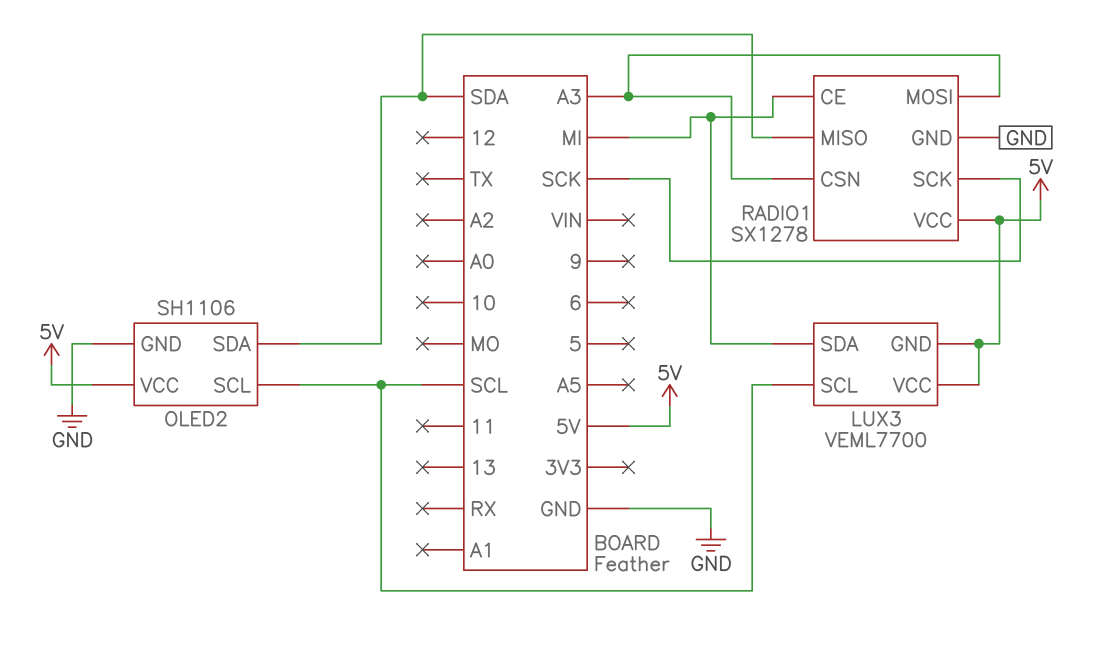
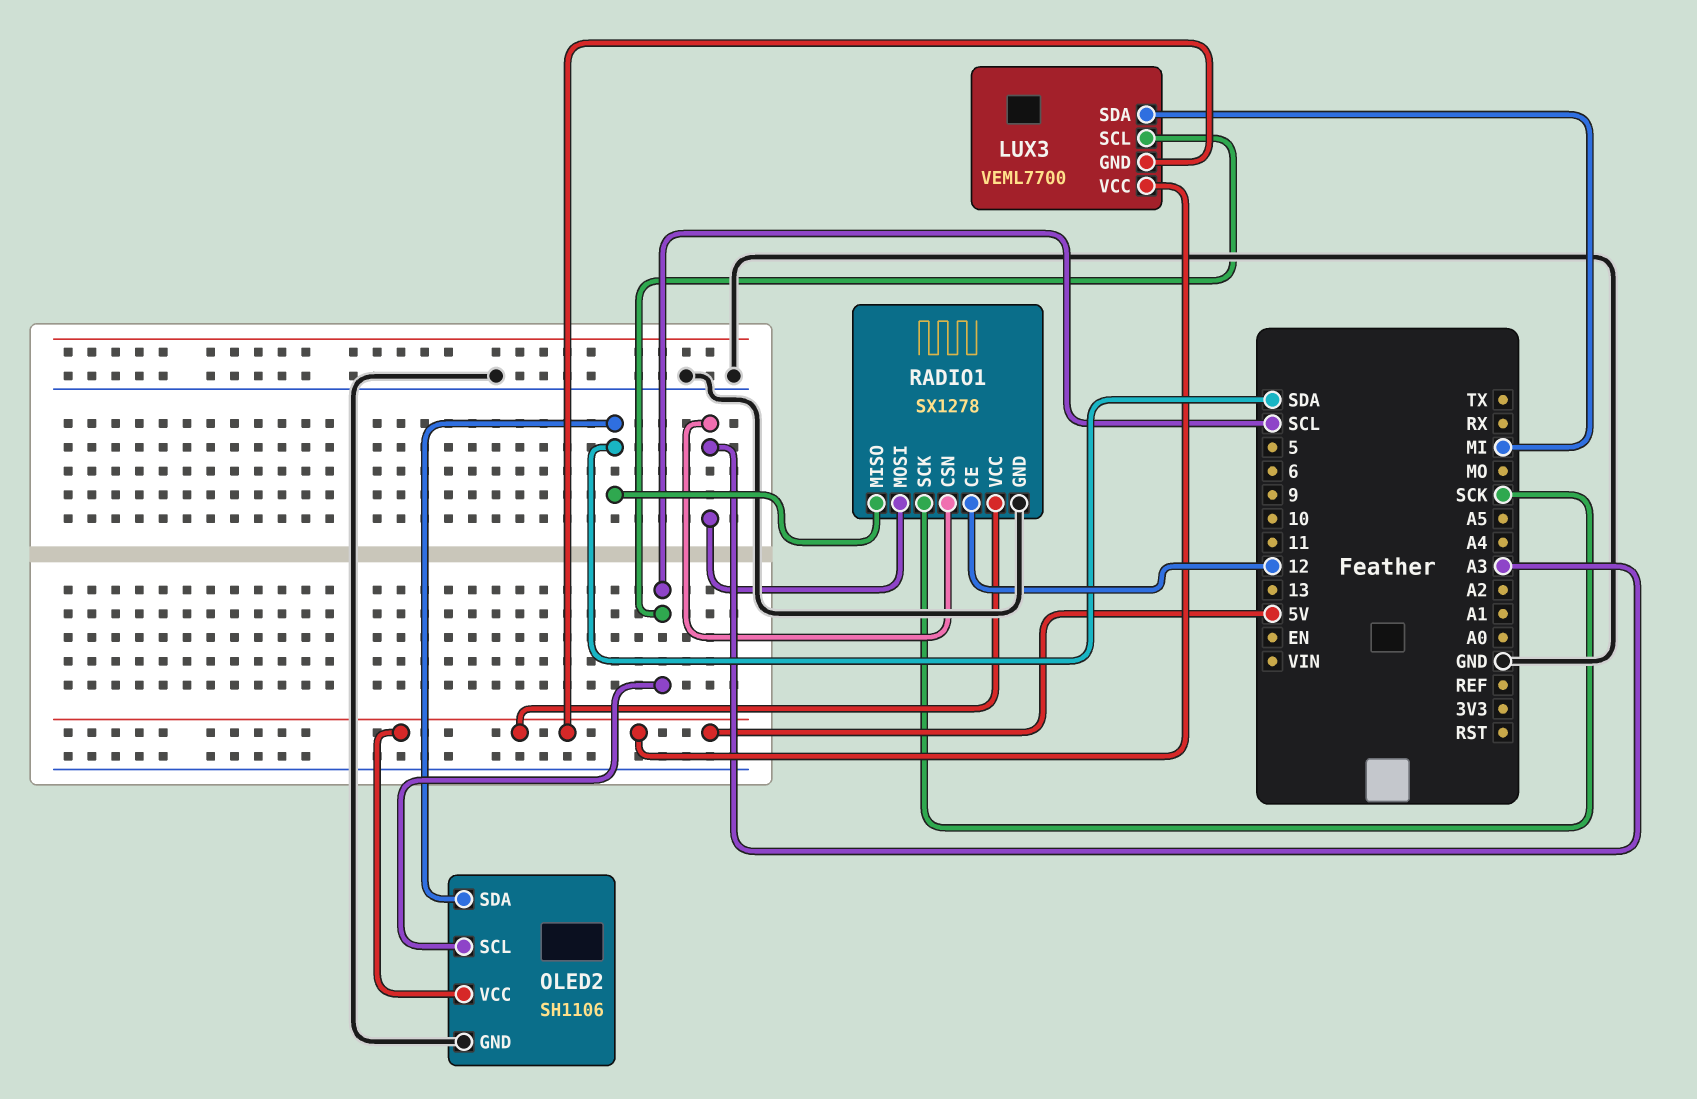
RADIO1 pin CE: MI -> 12

